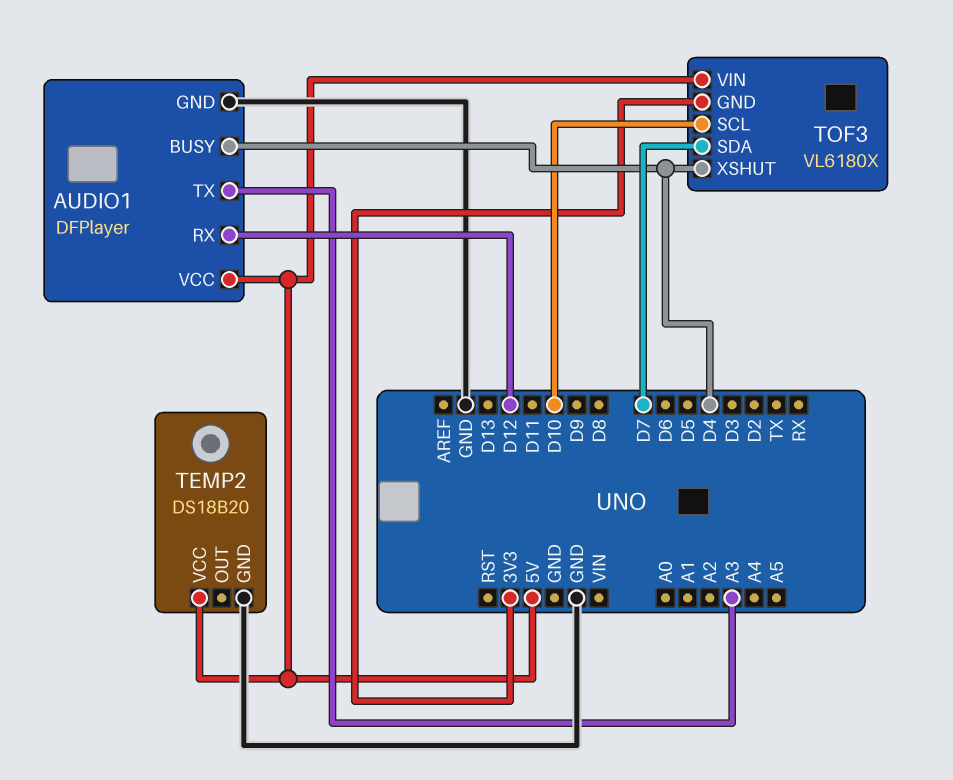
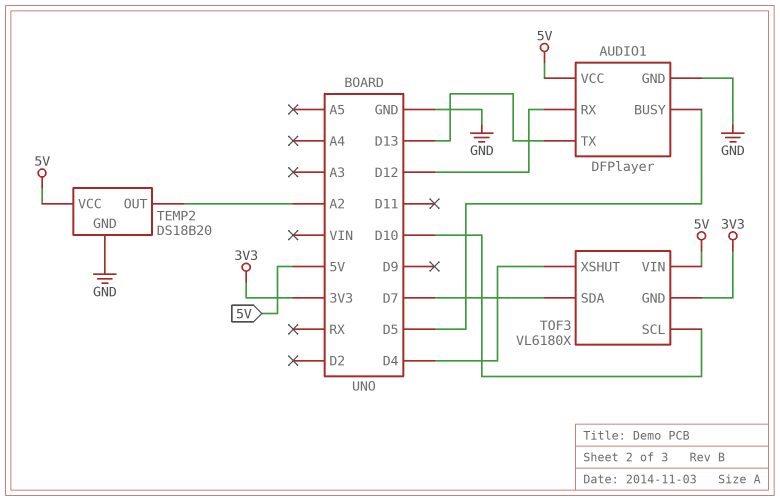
AUDIO1 pin BUSY: D4 -> D5
AUDIO1 pin TX: A3 -> D13
TEMP2 pin OUT: none -> A2

